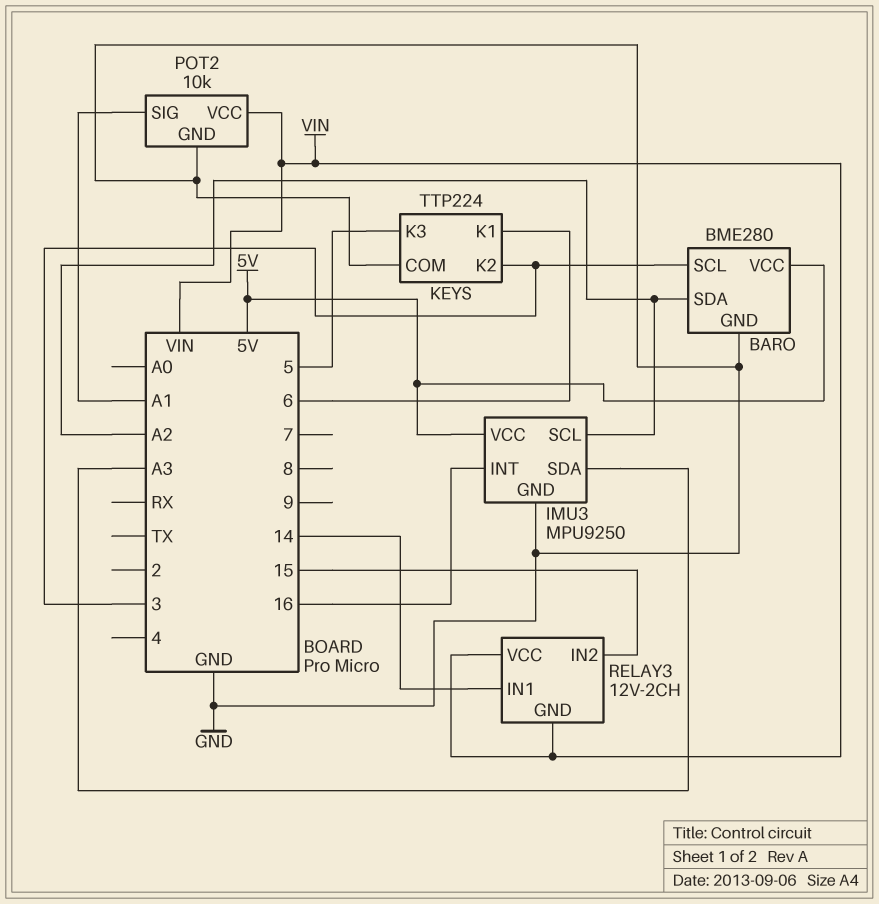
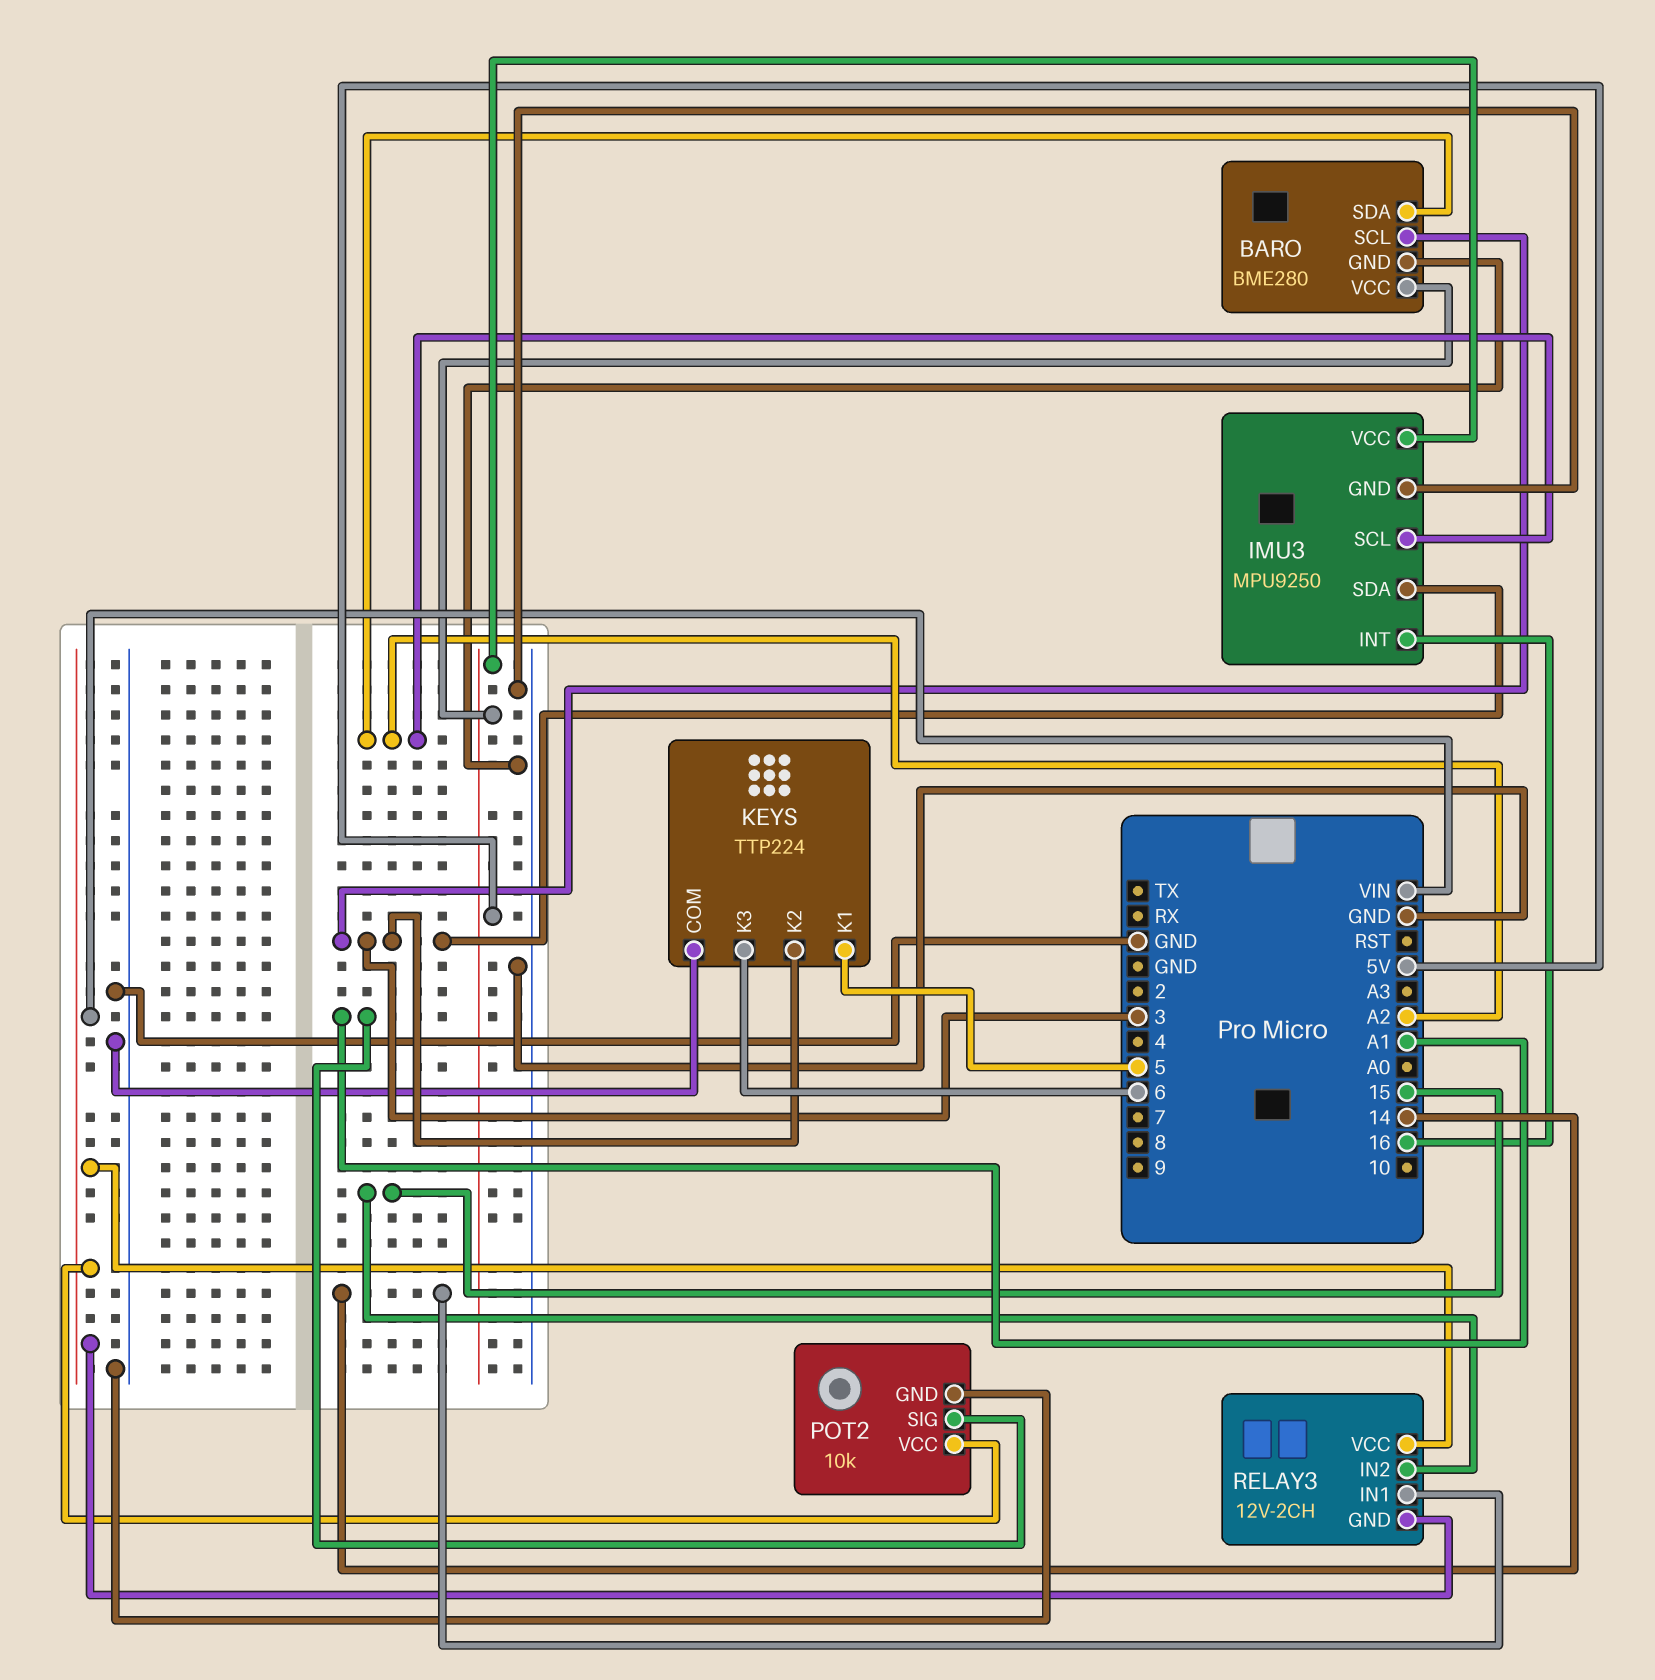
IMU3 pin SDA: A3 -> 3
KEYS pin K1: 6 -> 5
KEYS pin K3: 5 -> 6

